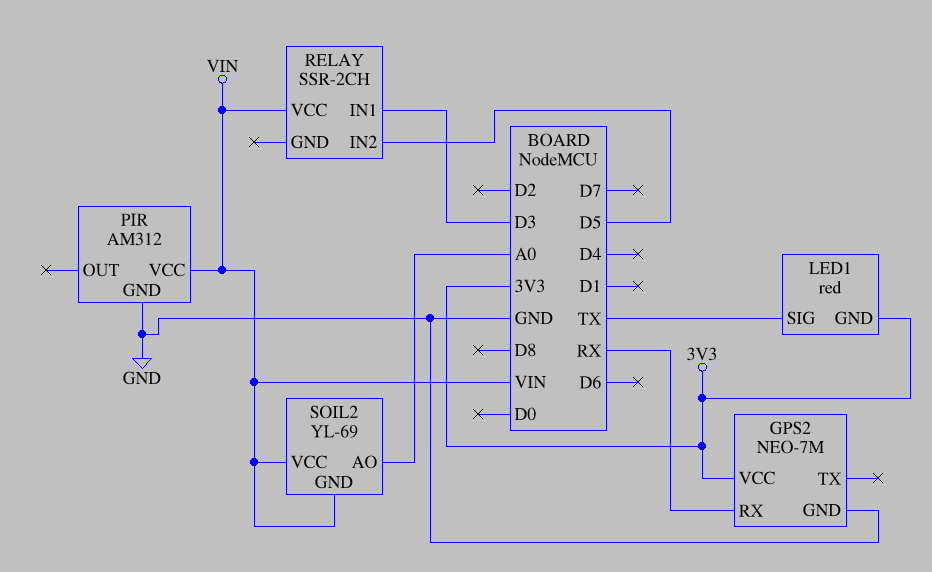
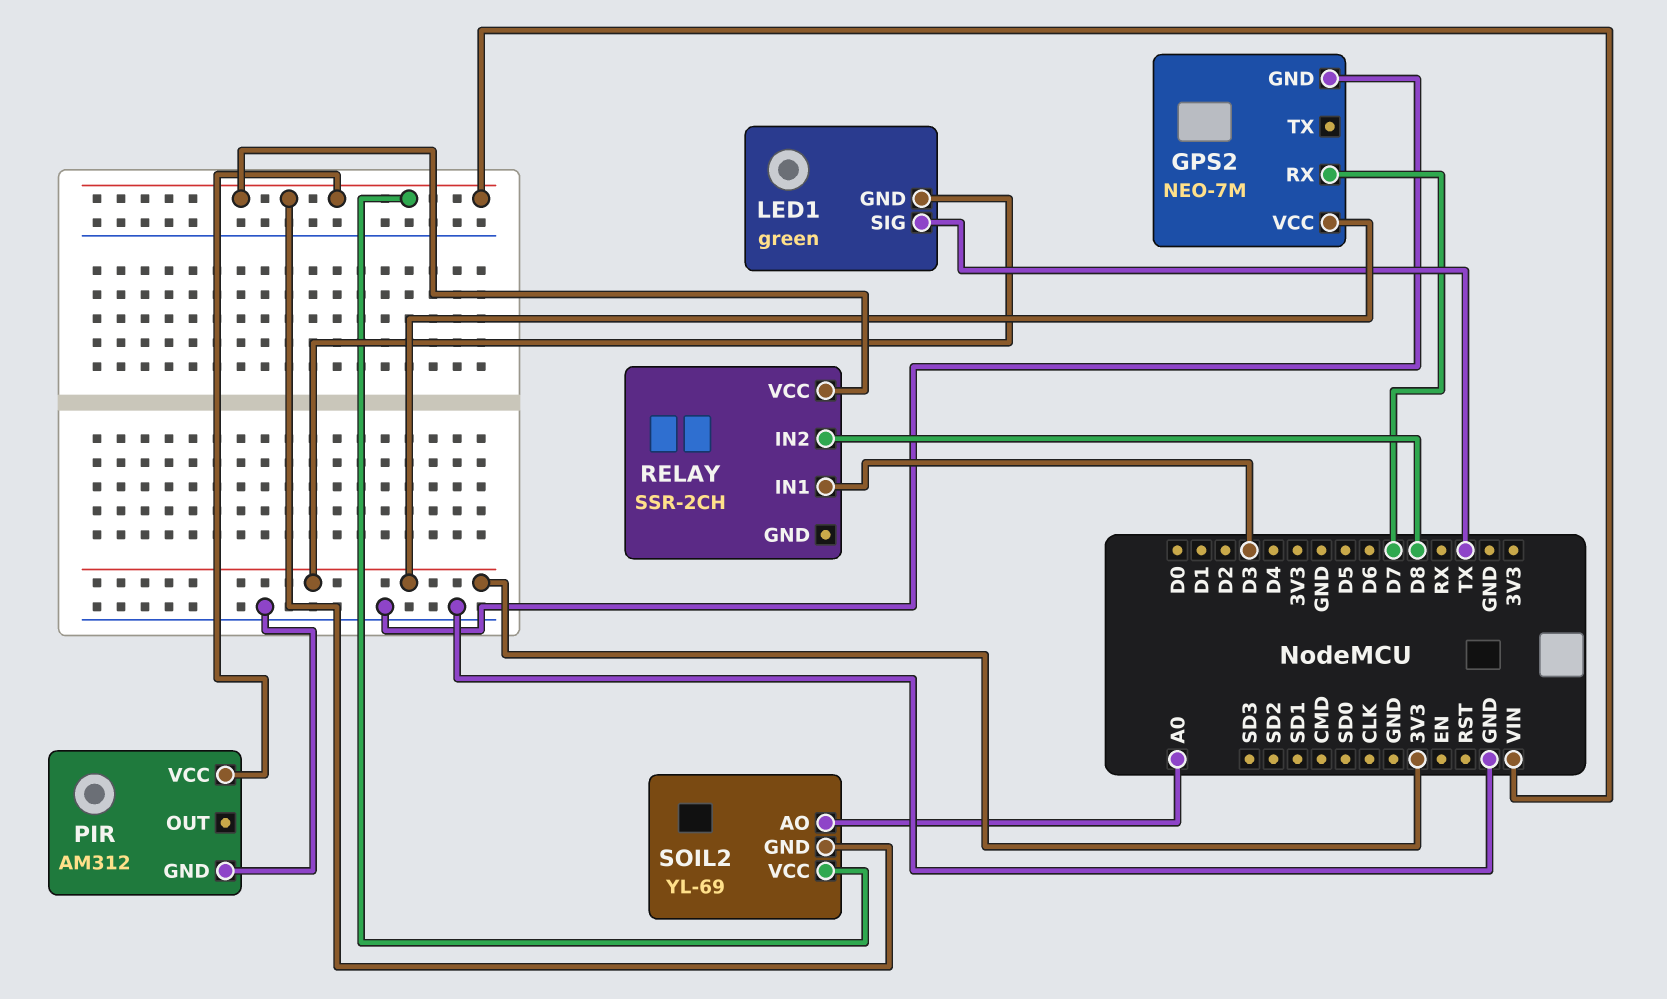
GPS2 pin RX: RX -> D7
LED1: red -> green
RELAY pin IN2: D5 -> D8

